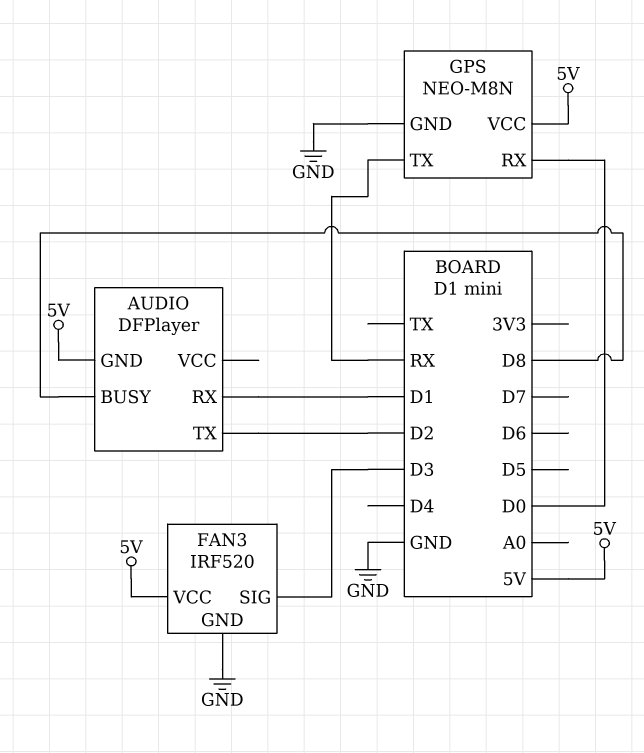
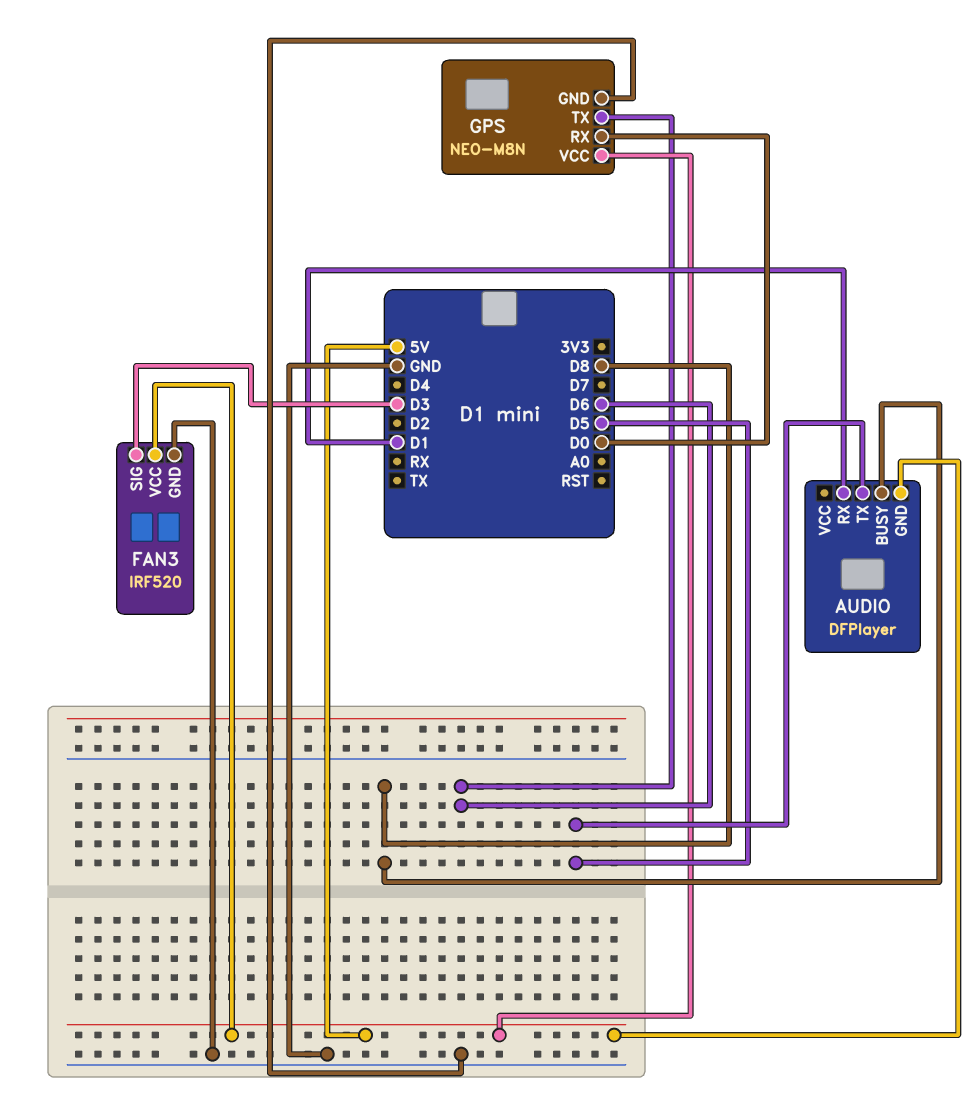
AUDIO pin TX: D2 -> D5
GPS pin TX: RX -> D6

